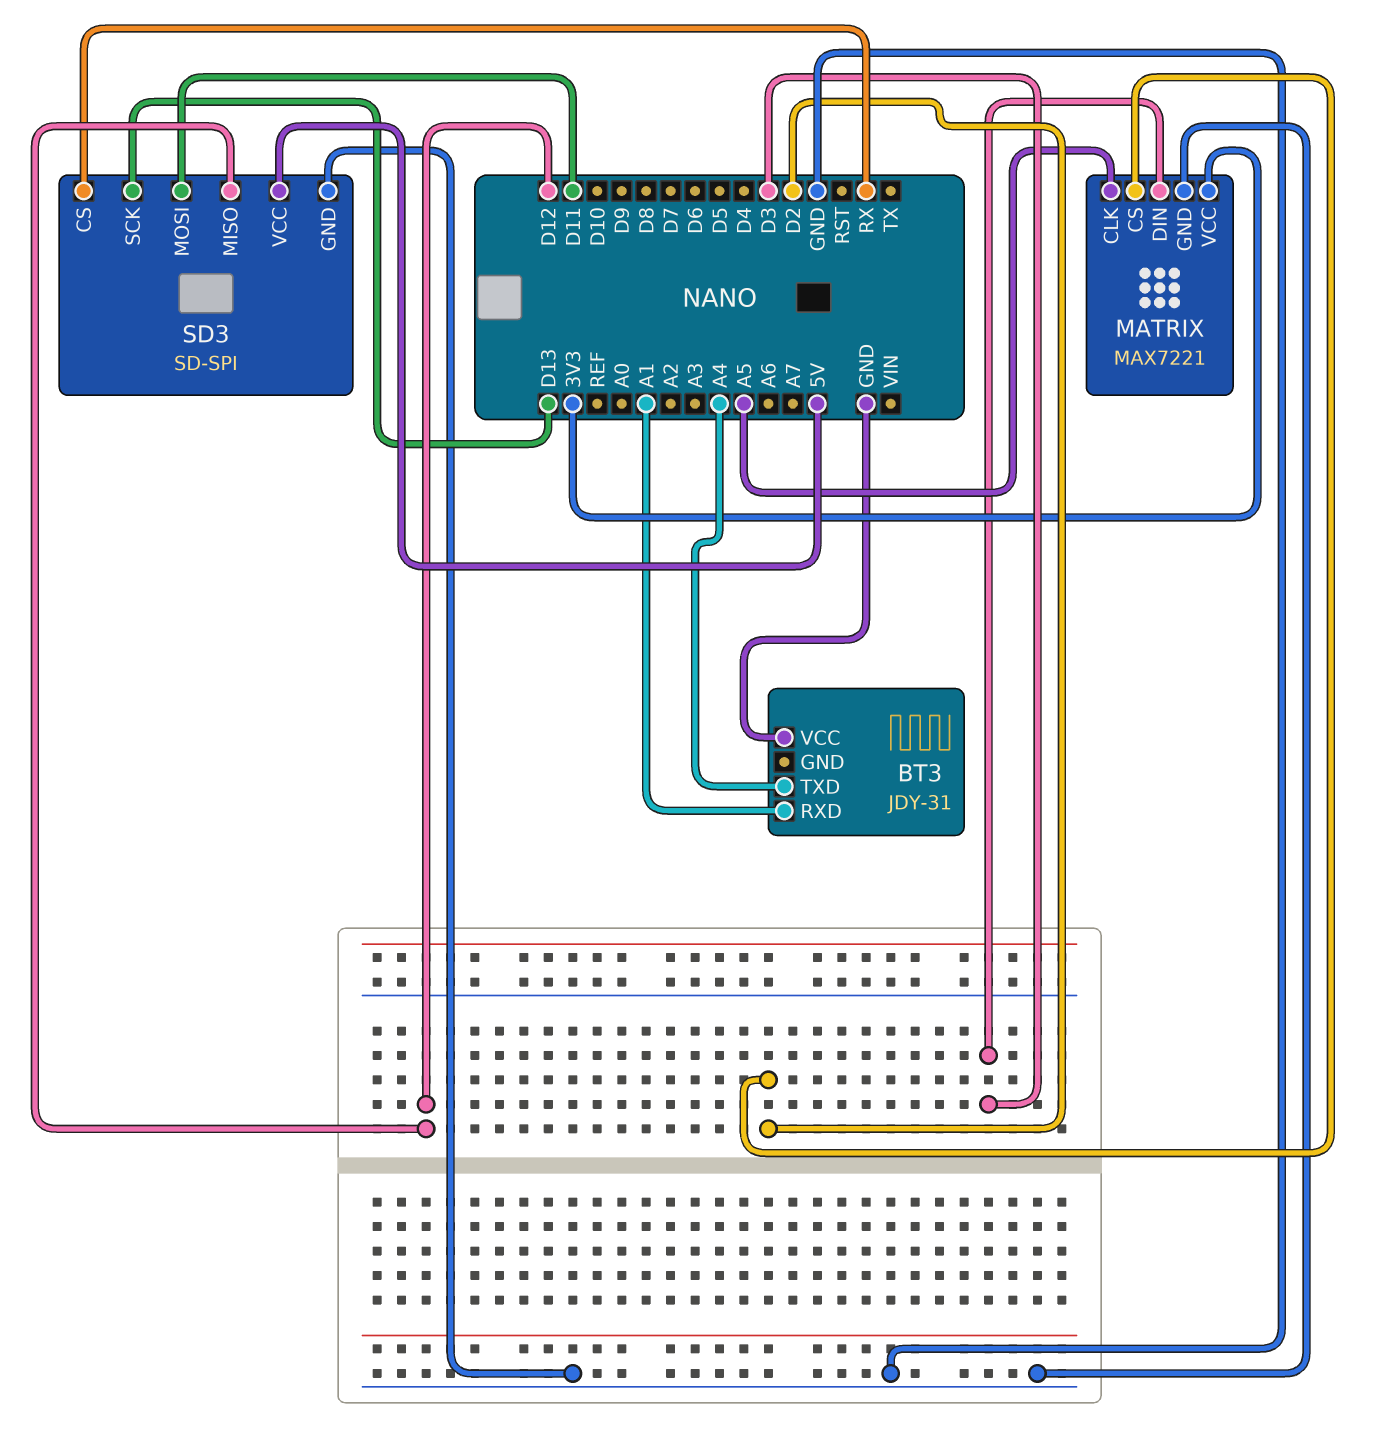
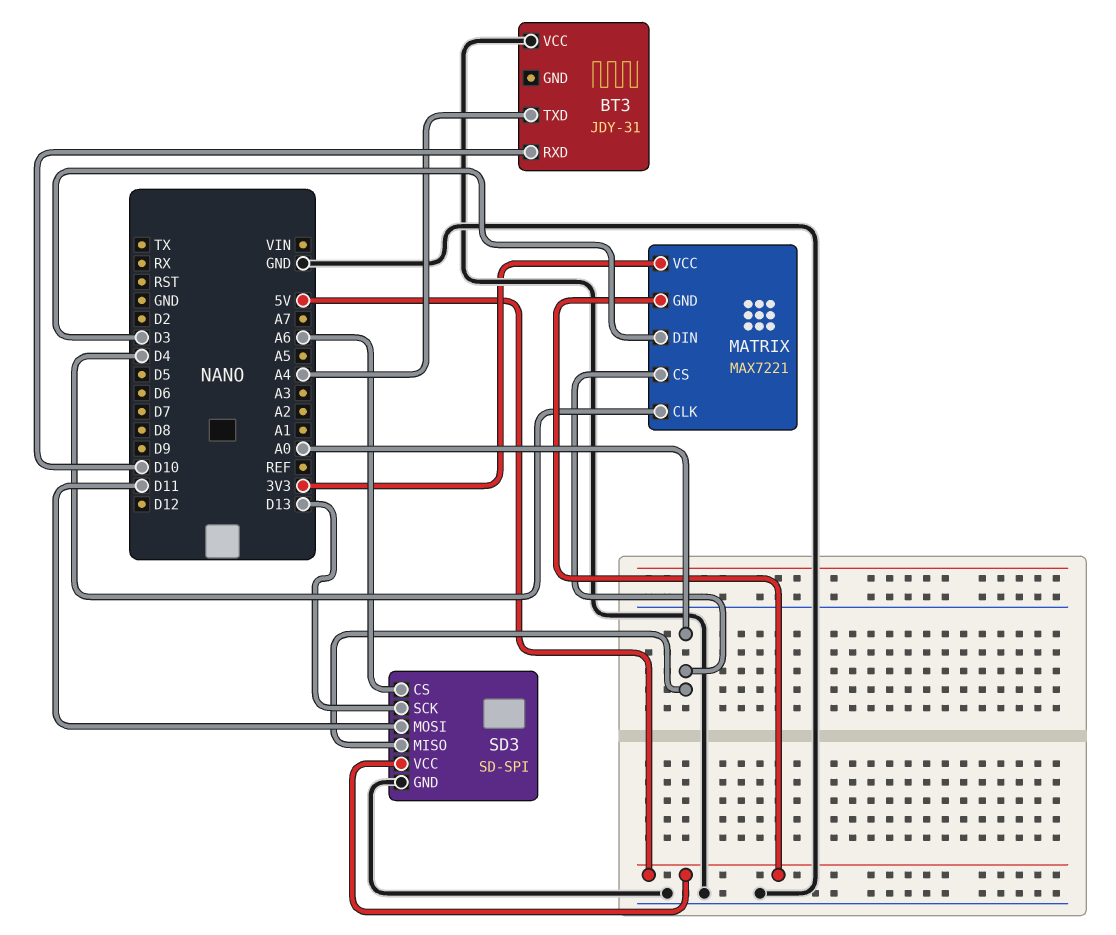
BT3 pin RXD: A1 -> D10
MATRIX pin CLK: A5 -> D4
MATRIX pin CS: D2 -> A0
MATRIX pin GND: GND -> 5V
SD3 pin CS: RX -> A6
SD3 pin MISO: D12 -> A0

